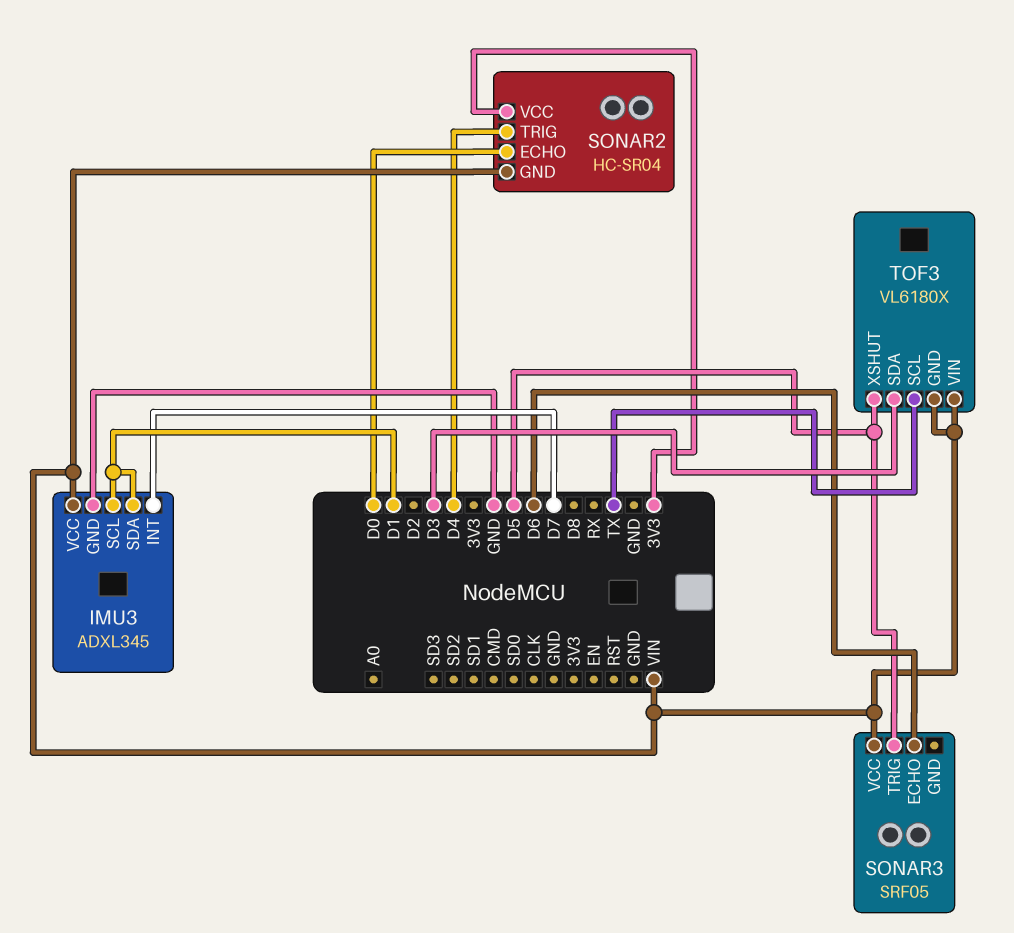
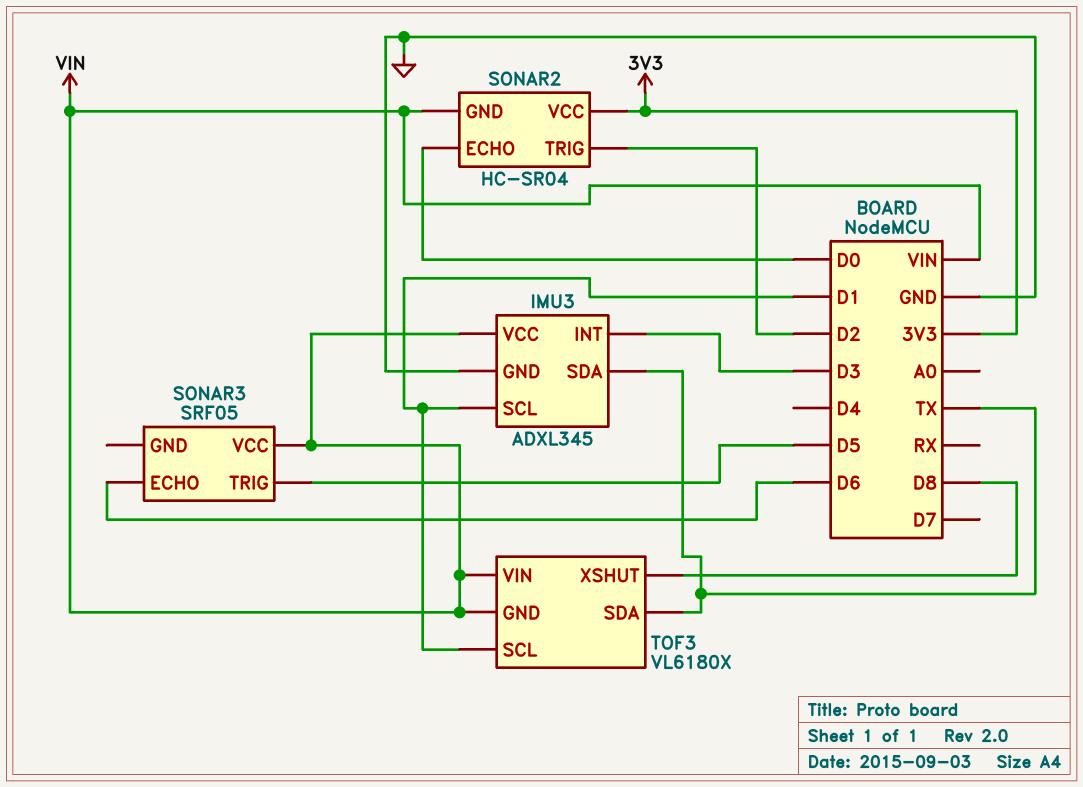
IMU3 pin INT: D7 -> D3
IMU3 pin SDA: D1 -> TX
SONAR2 pin TRIG: D4 -> D2
TOF3 pin SCL: TX -> D1
TOF3 pin SDA: D3 -> TX
TOF3 pin XSHUT: D5 -> D8

